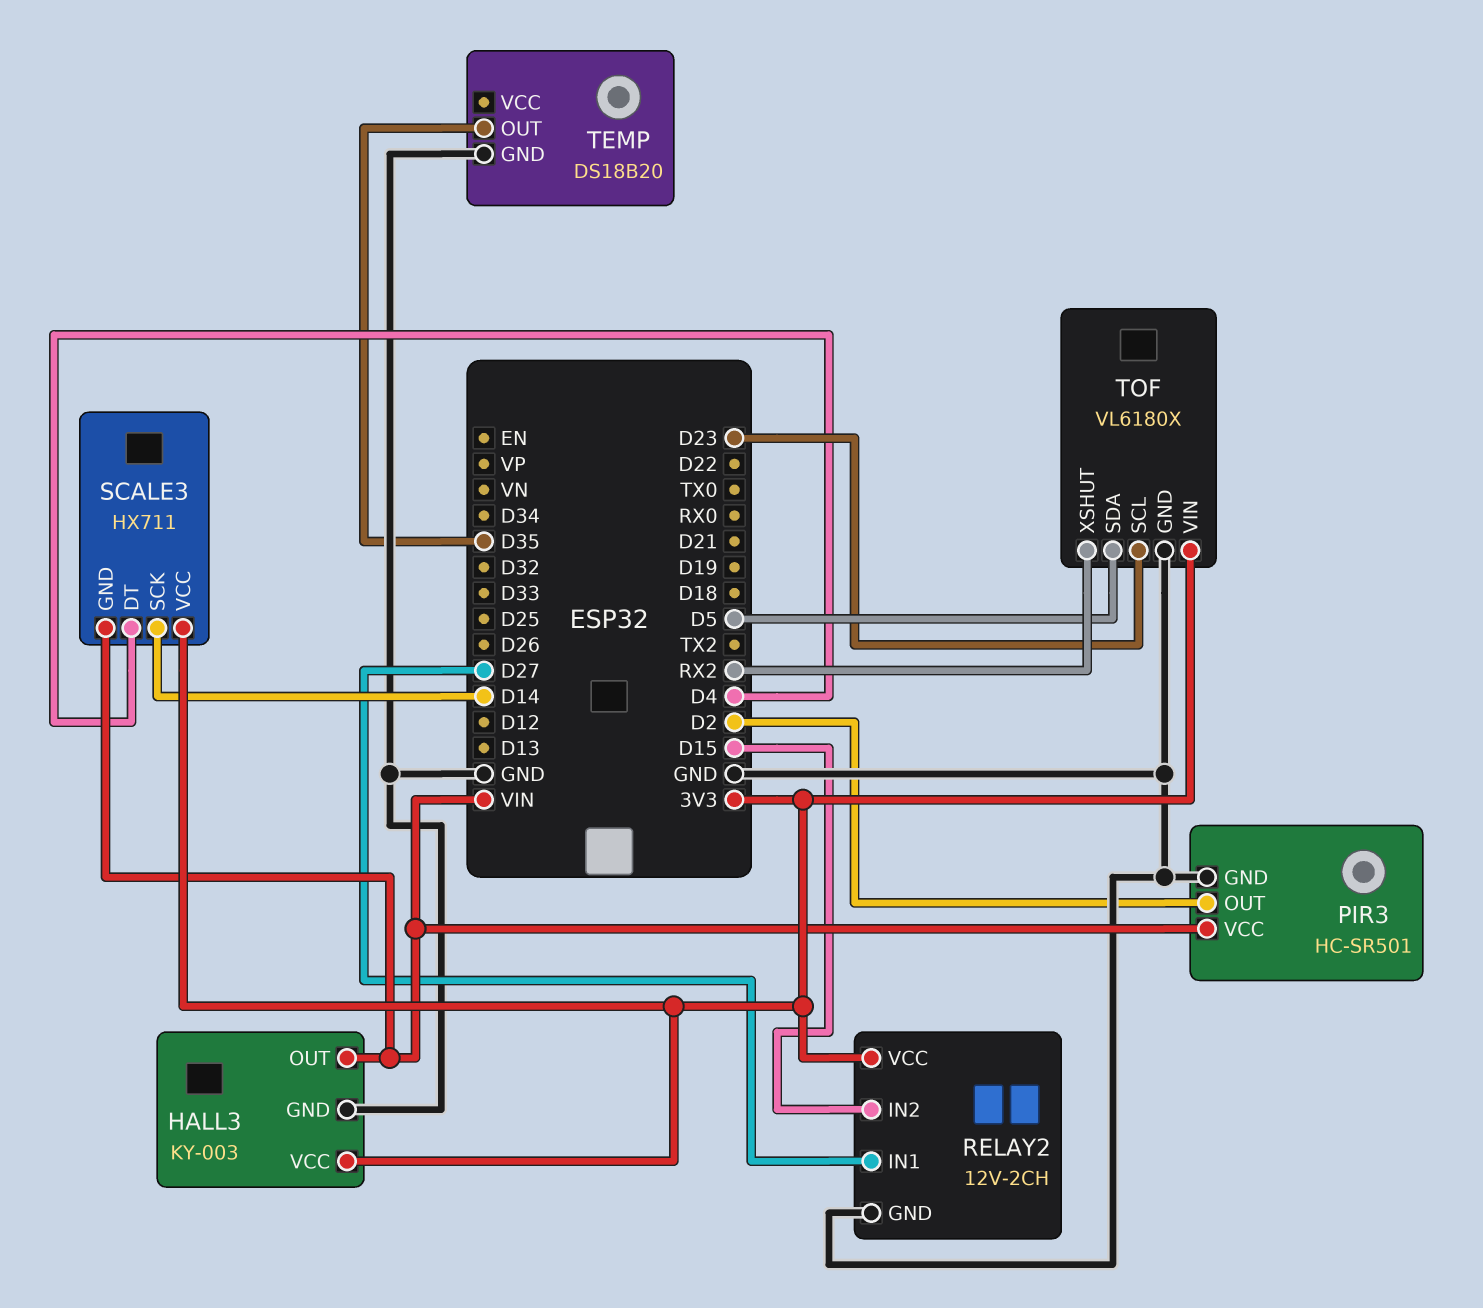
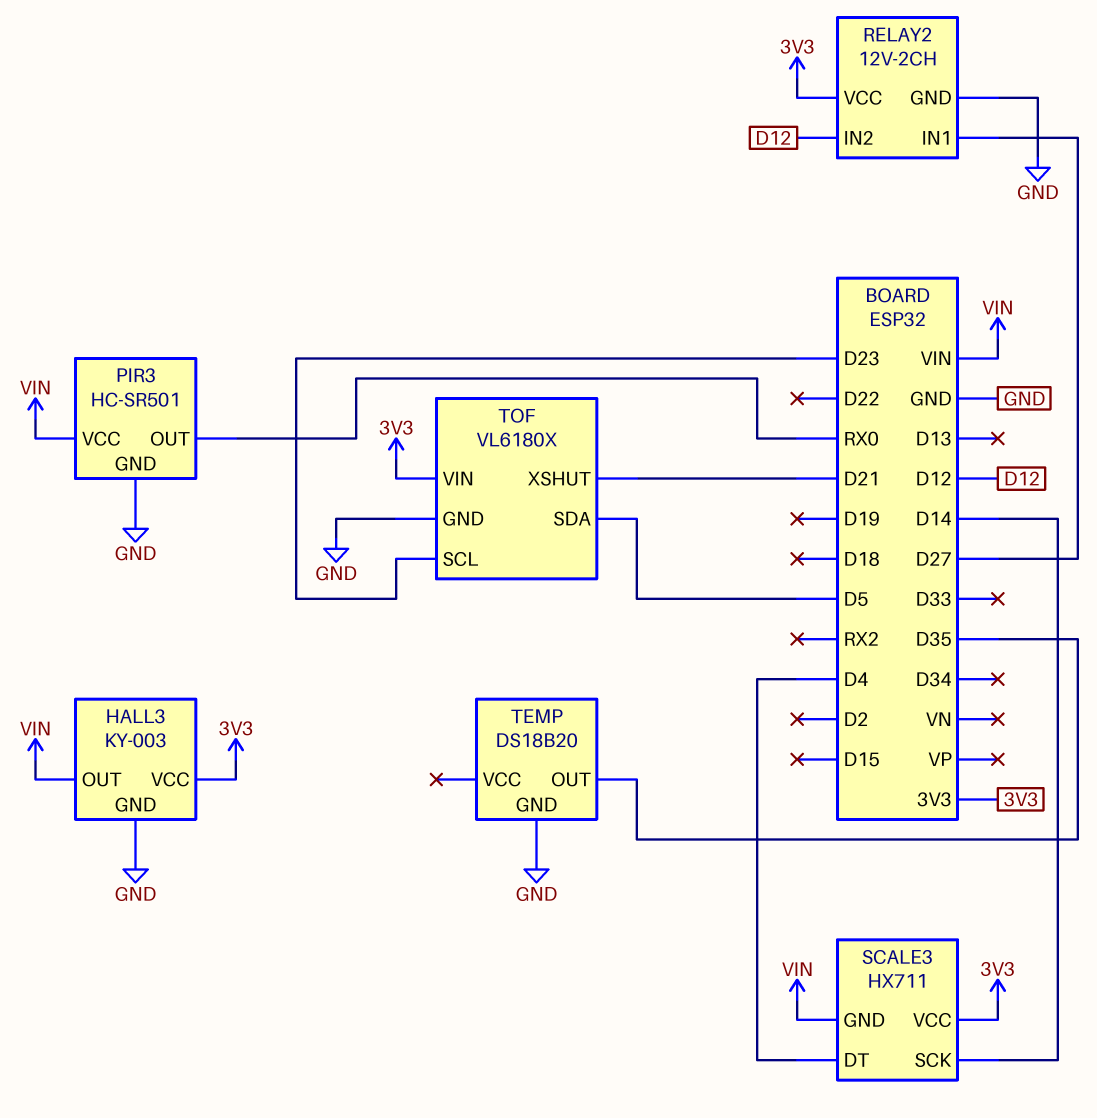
PIR3 pin OUT: D2 -> RX0
RELAY2 pin IN2: D15 -> D12
TOF pin XSHUT: RX2 -> D21

